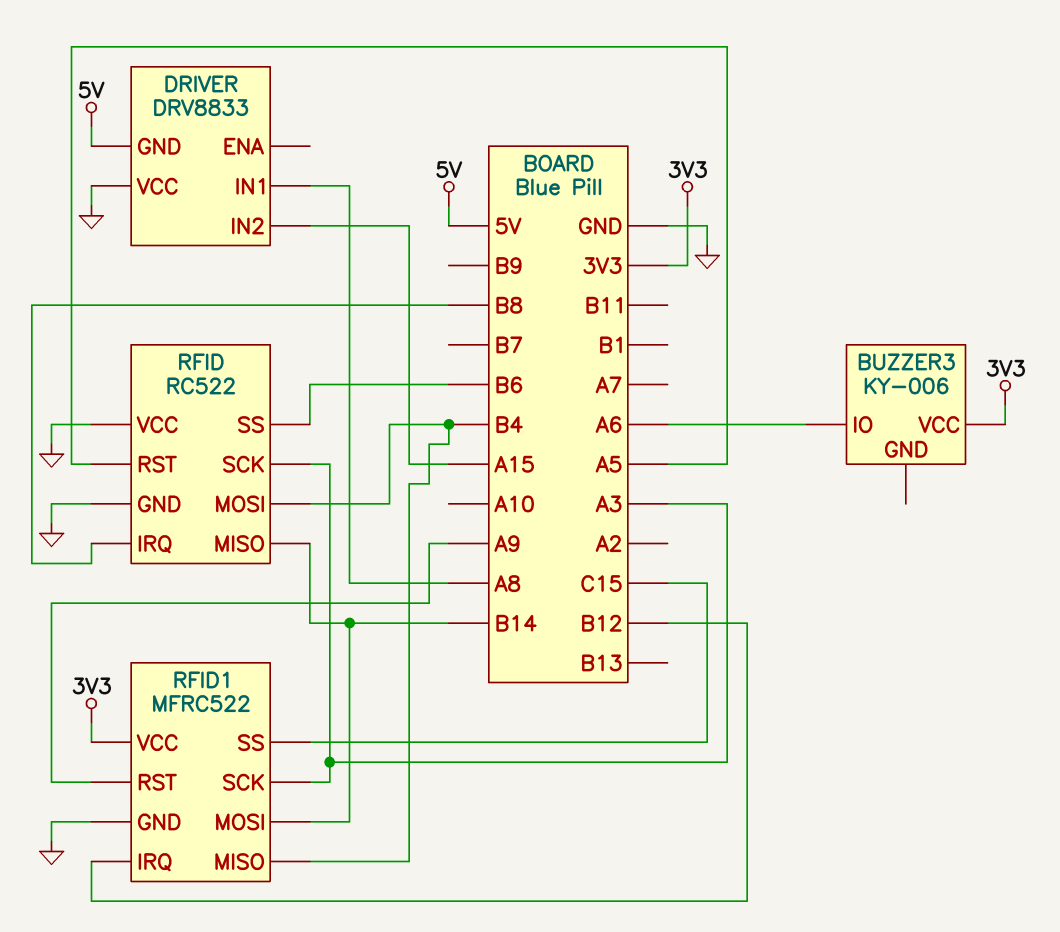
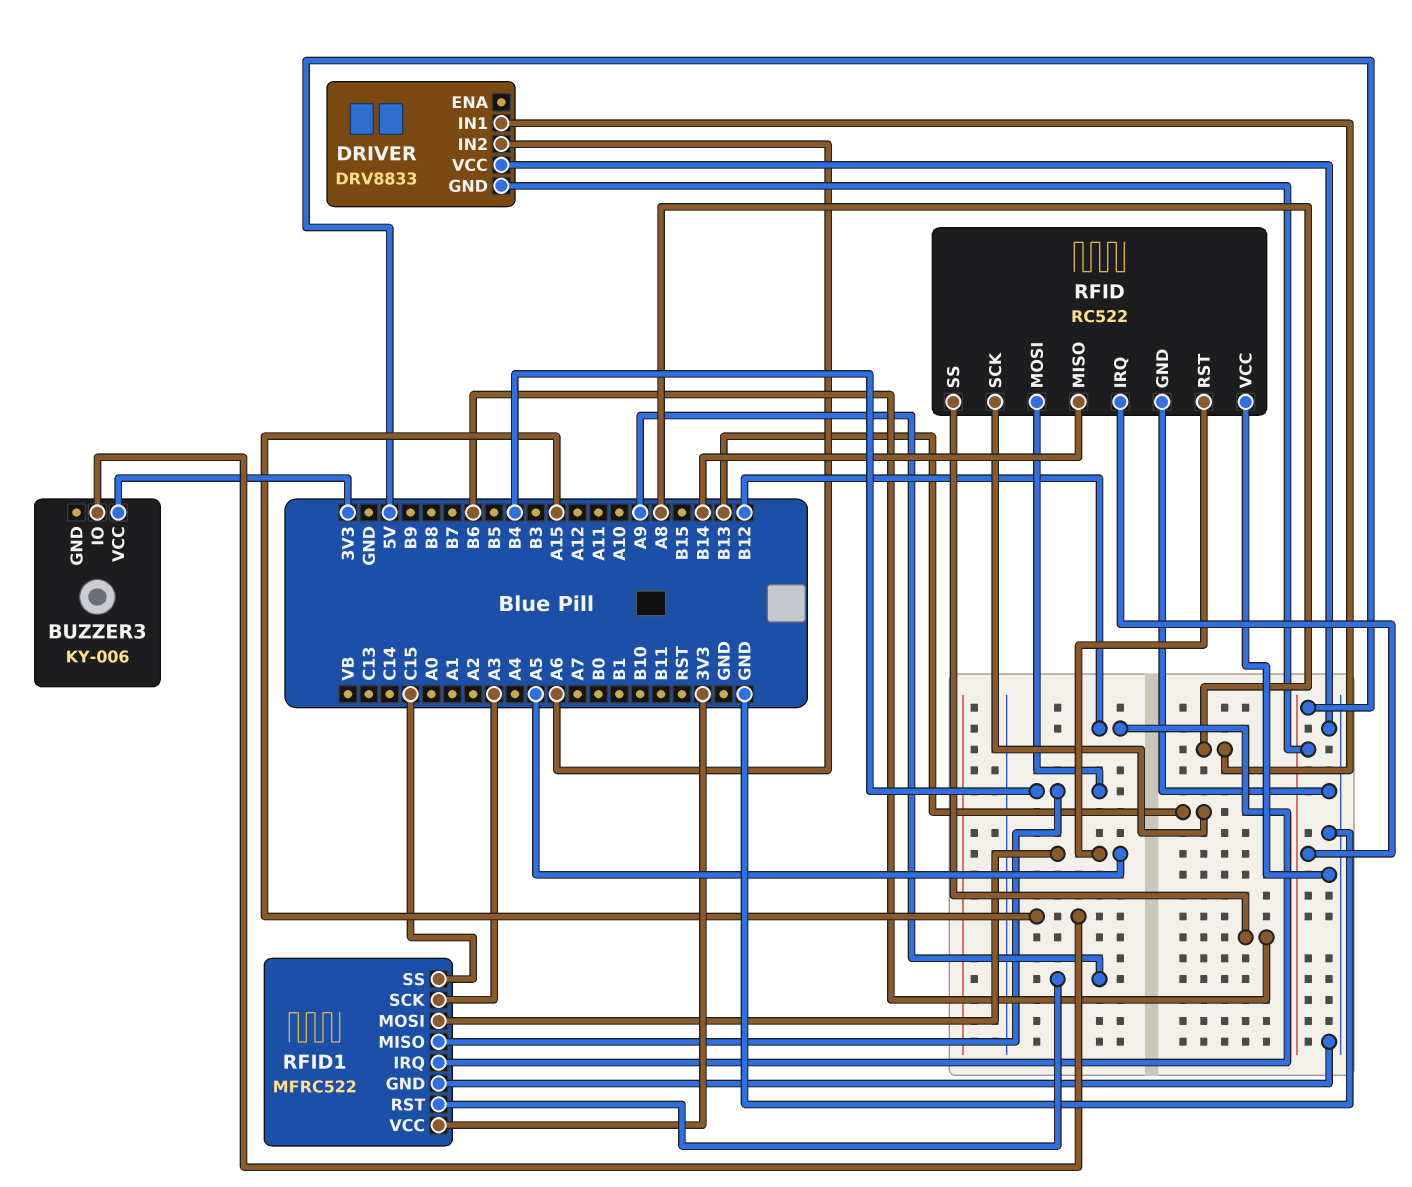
BUZZER3 pin IO: A6 -> A15
DRIVER pin IN2: A15 -> A6
RFID pin IRQ: B8 -> 5V
RFID pin SCK: A3 -> B13
RFID1 pin MOSI: B14 -> A5

